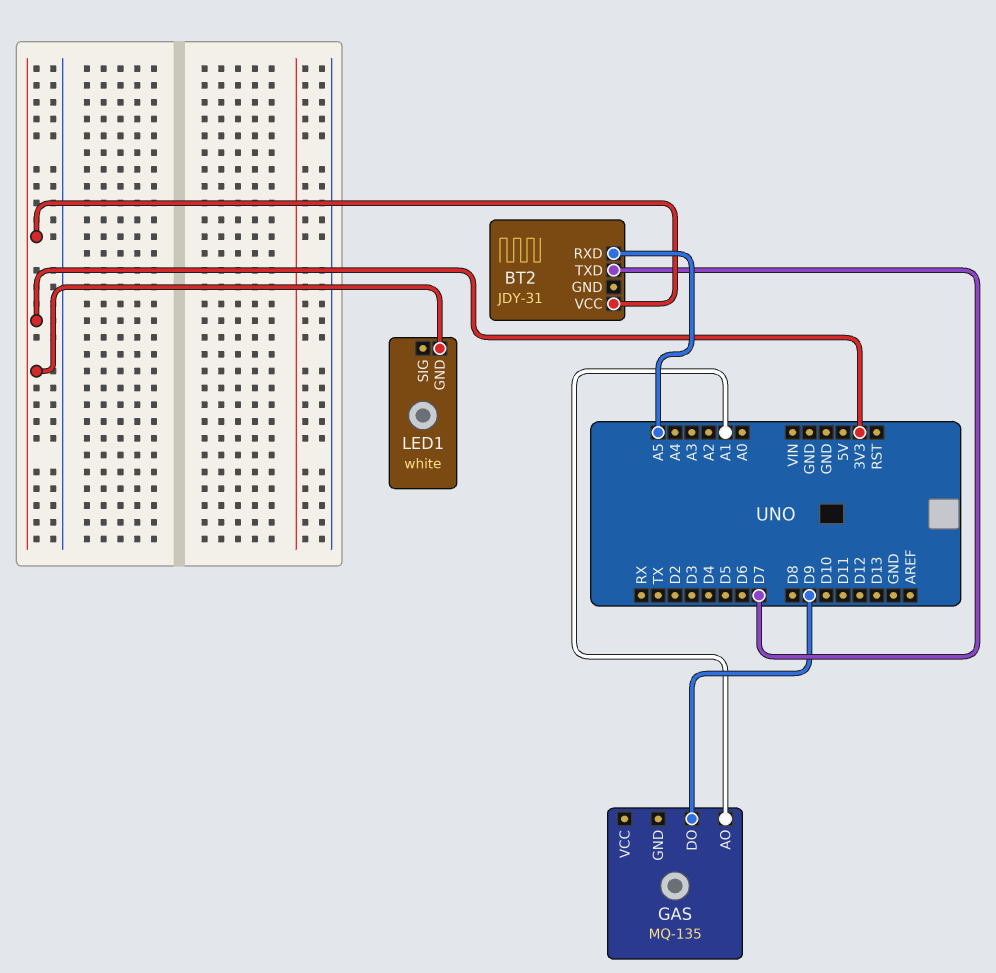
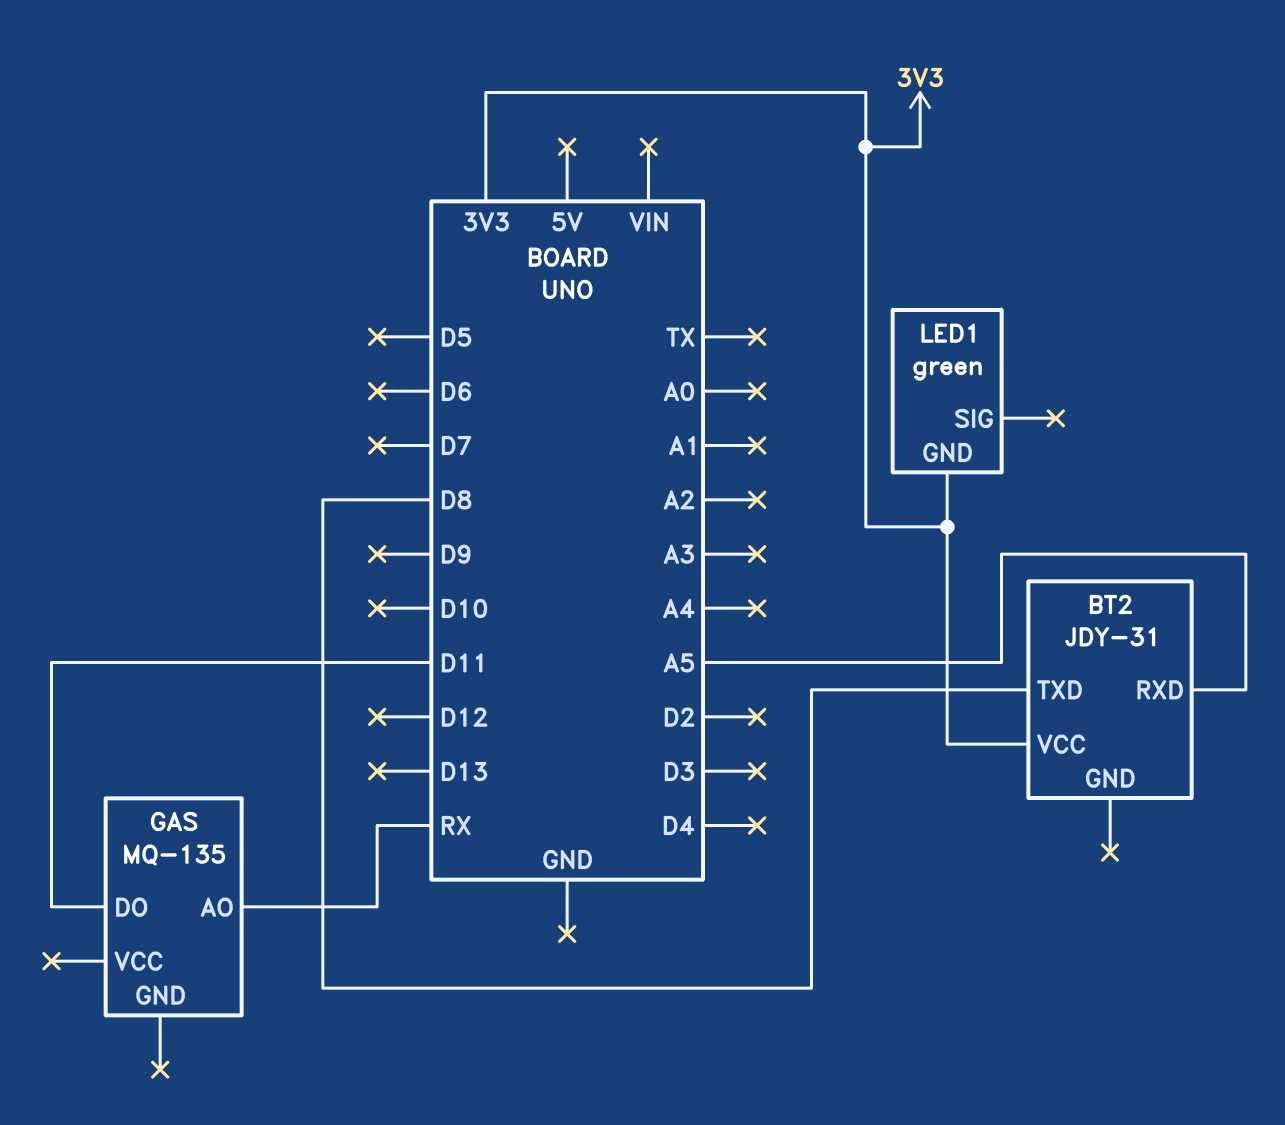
BT2 pin TXD: D7 -> D8
GAS pin AO: A1 -> RX
GAS pin DO: D9 -> D11
LED1: white -> green

